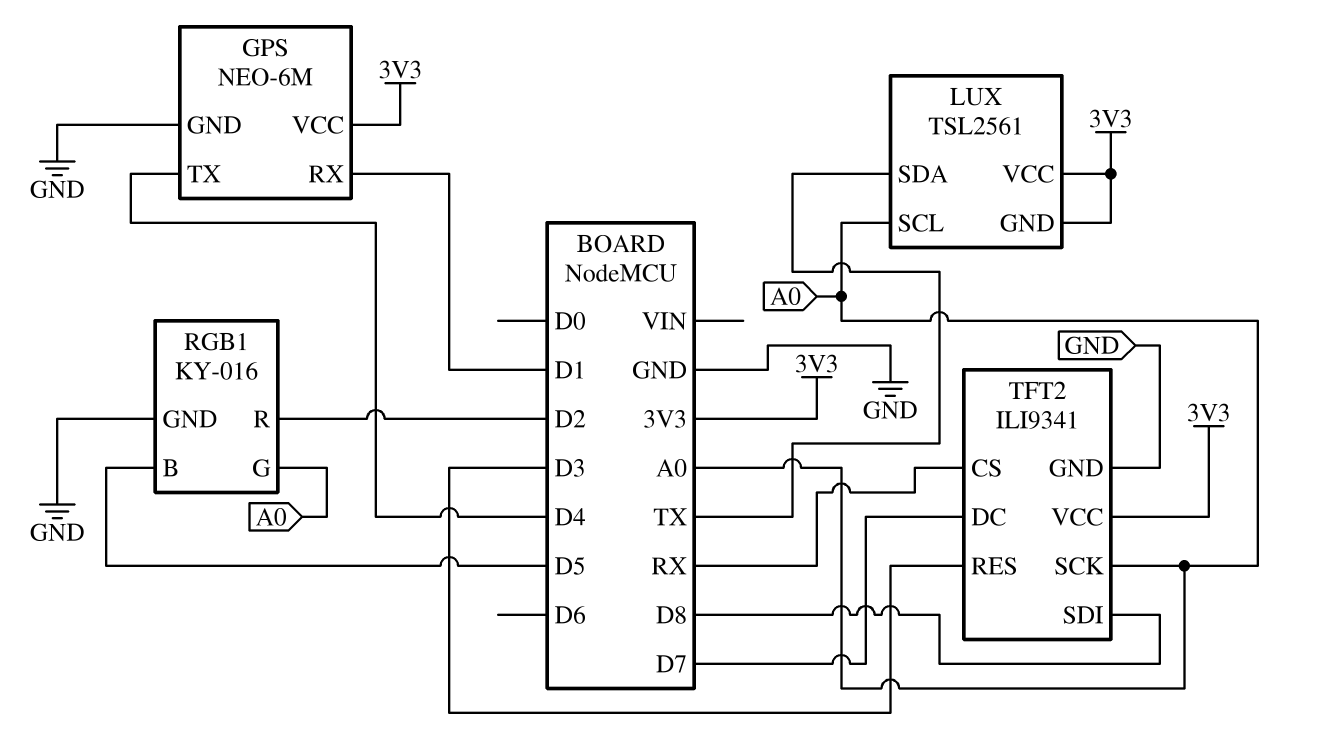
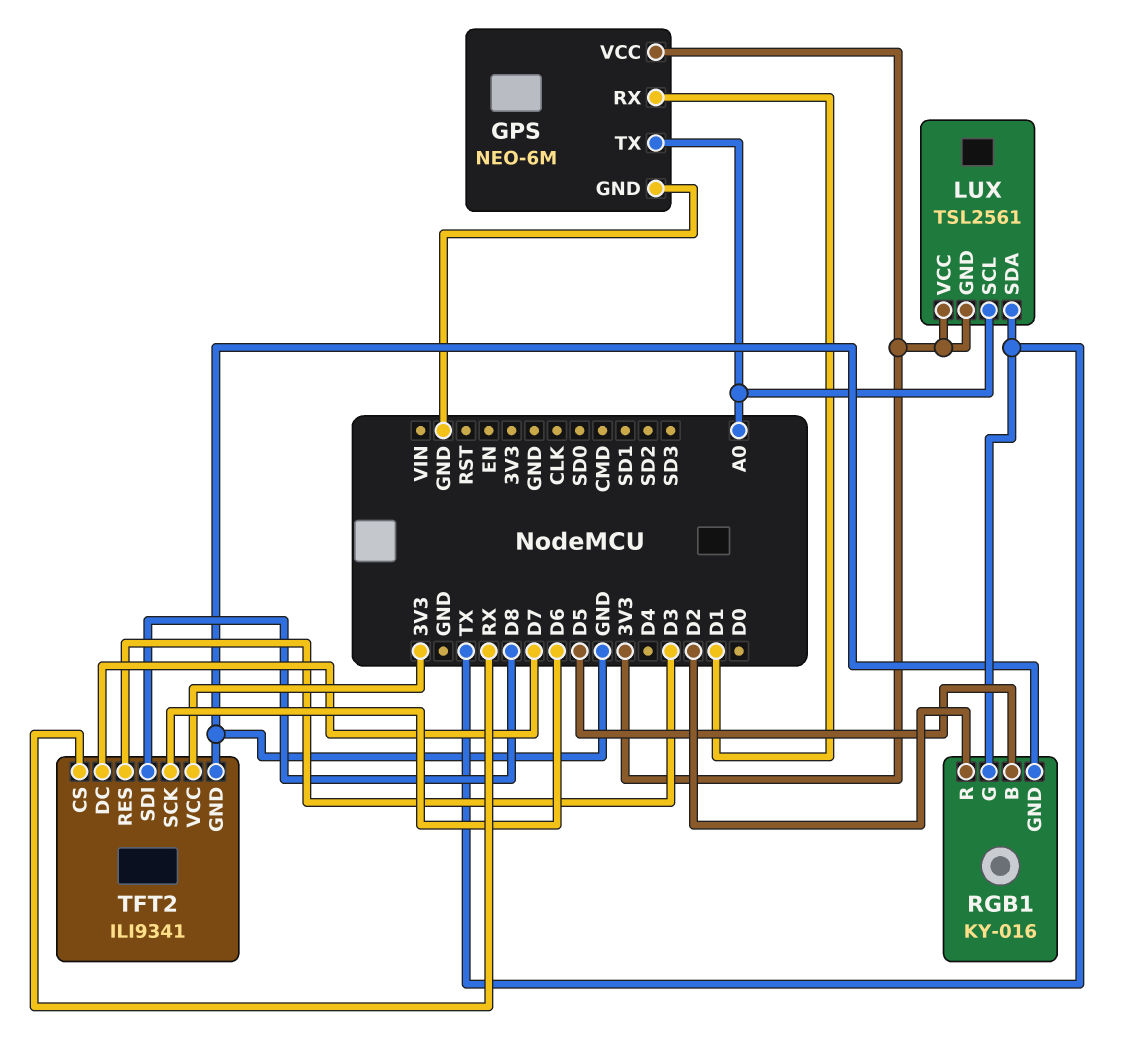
GPS pin TX: D4 -> A0
RGB1 pin G: A0 -> TX
TFT2 pin SCK: A0 -> D6

